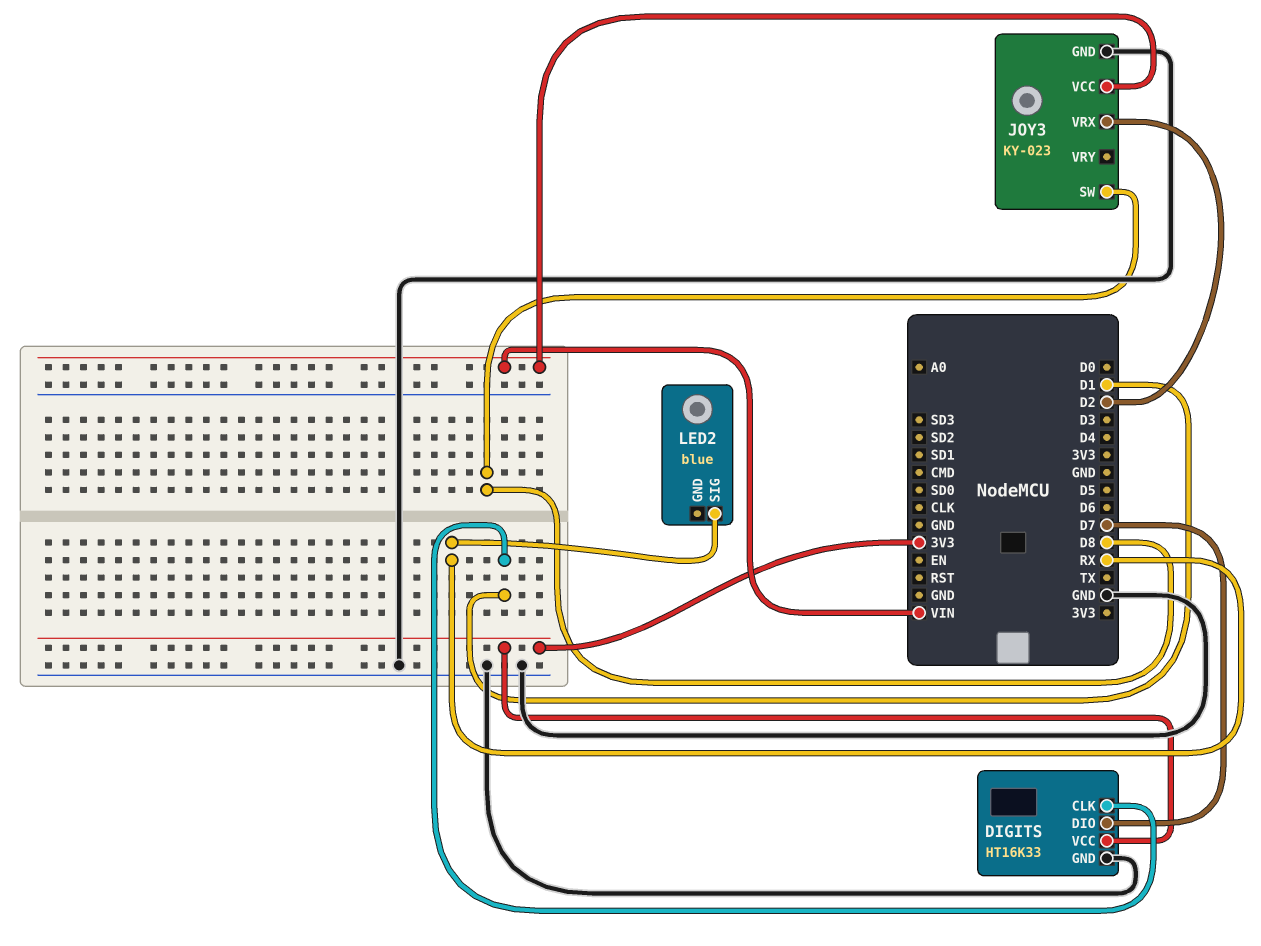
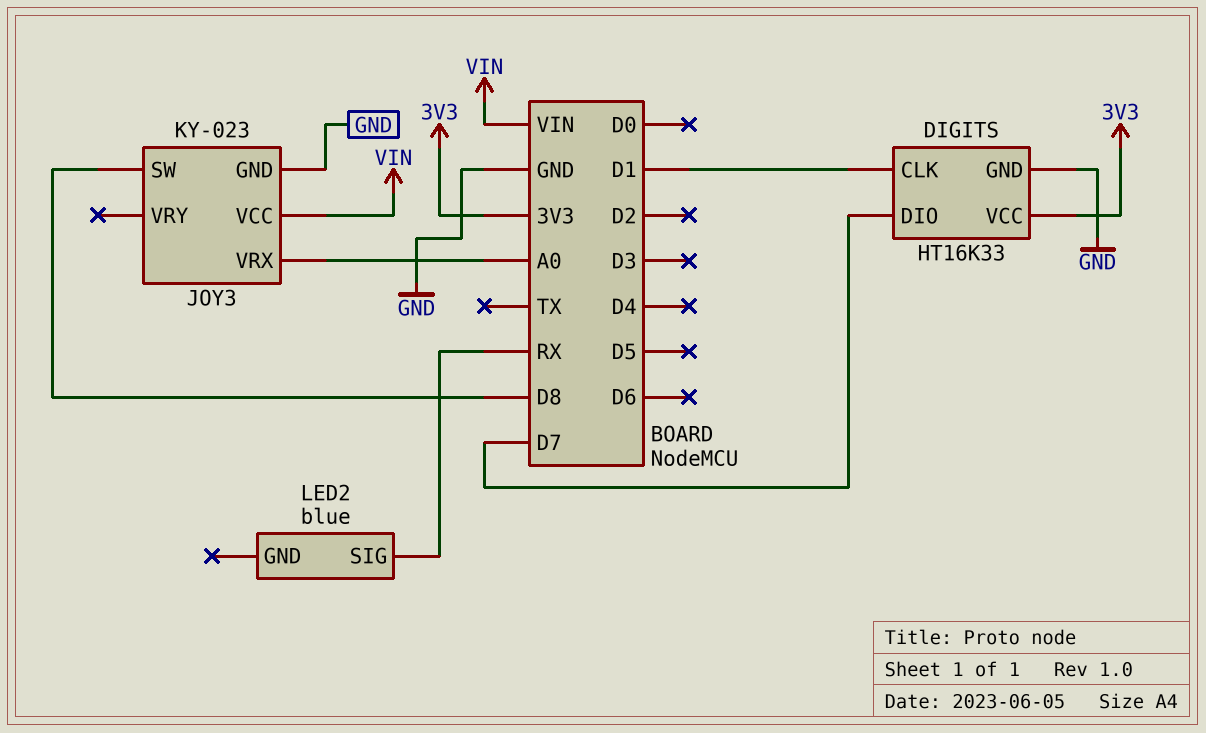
JOY3 pin VRX: D2 -> A0

